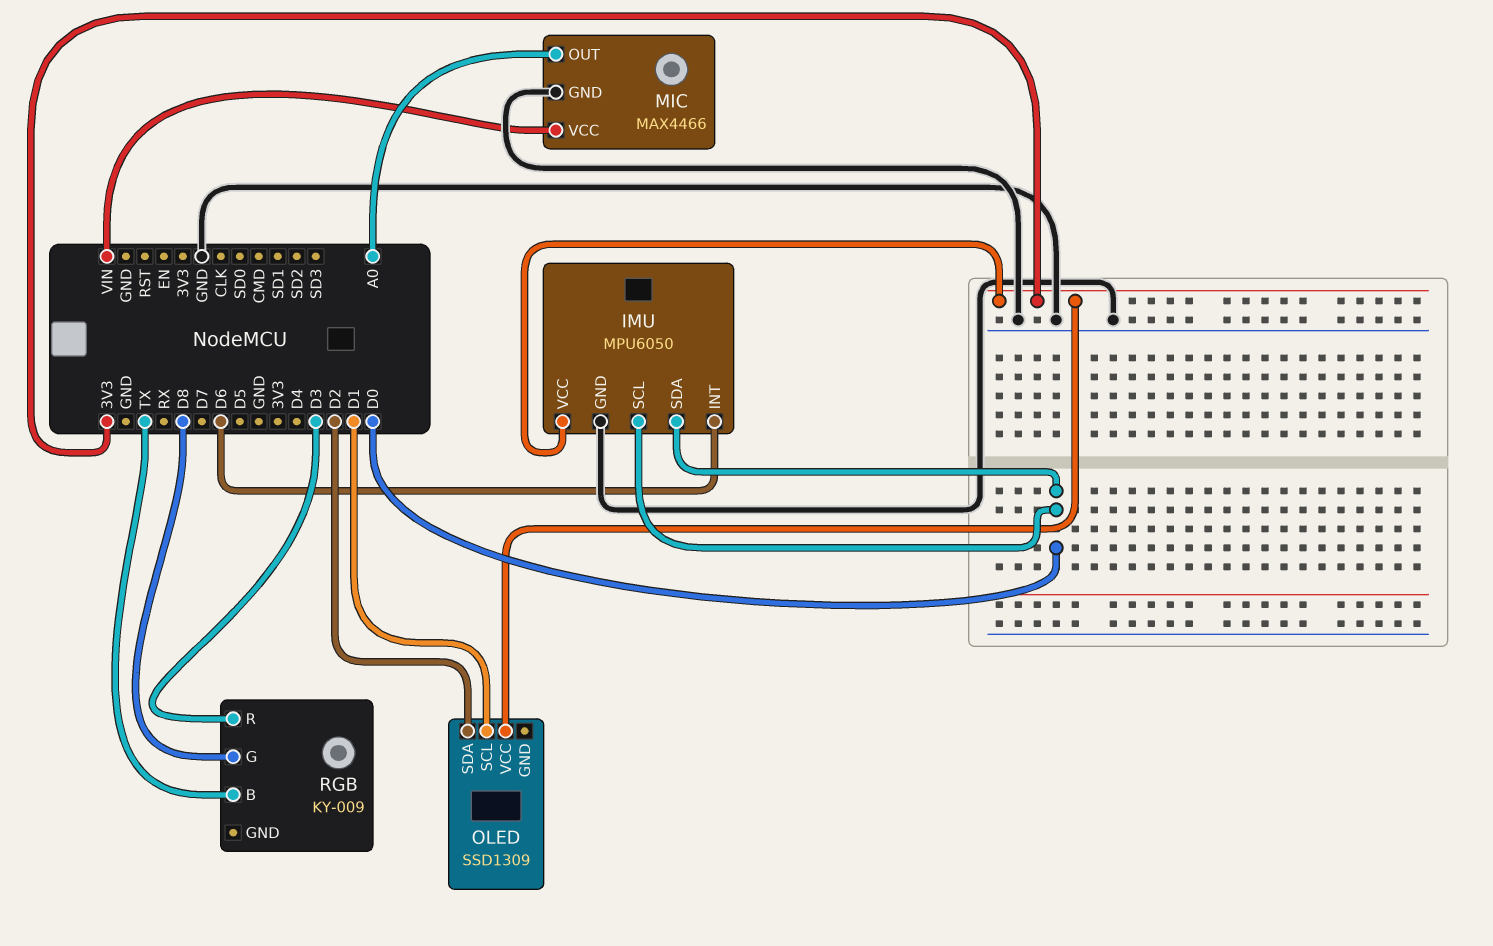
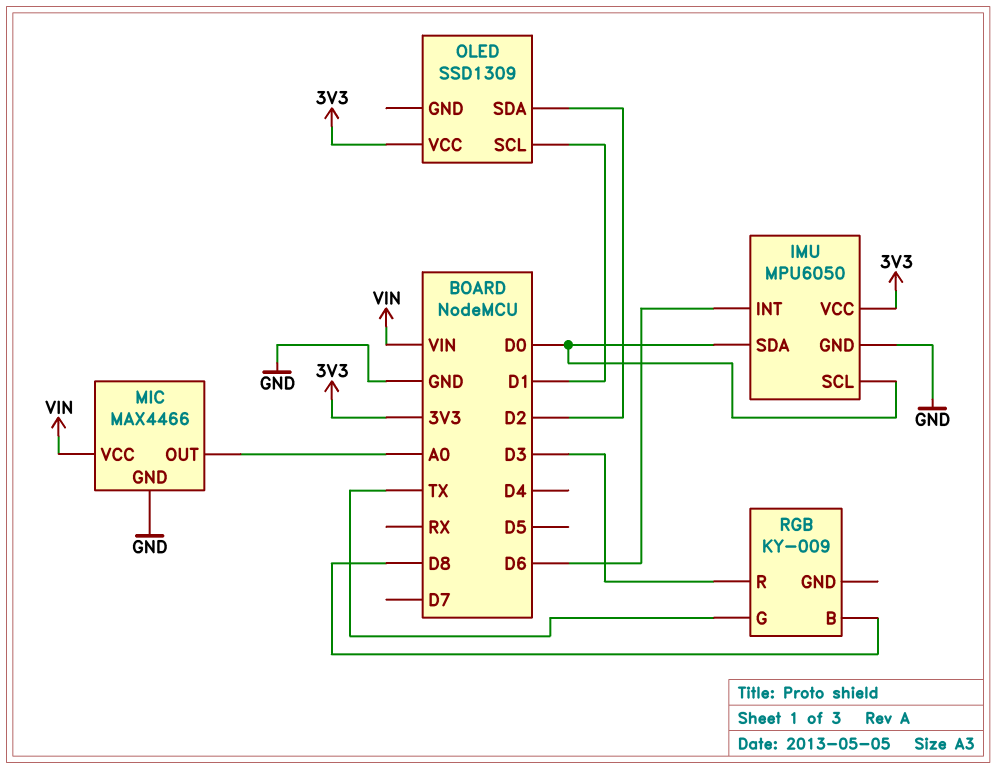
RGB pin B: TX -> D8
RGB pin G: D8 -> TX

